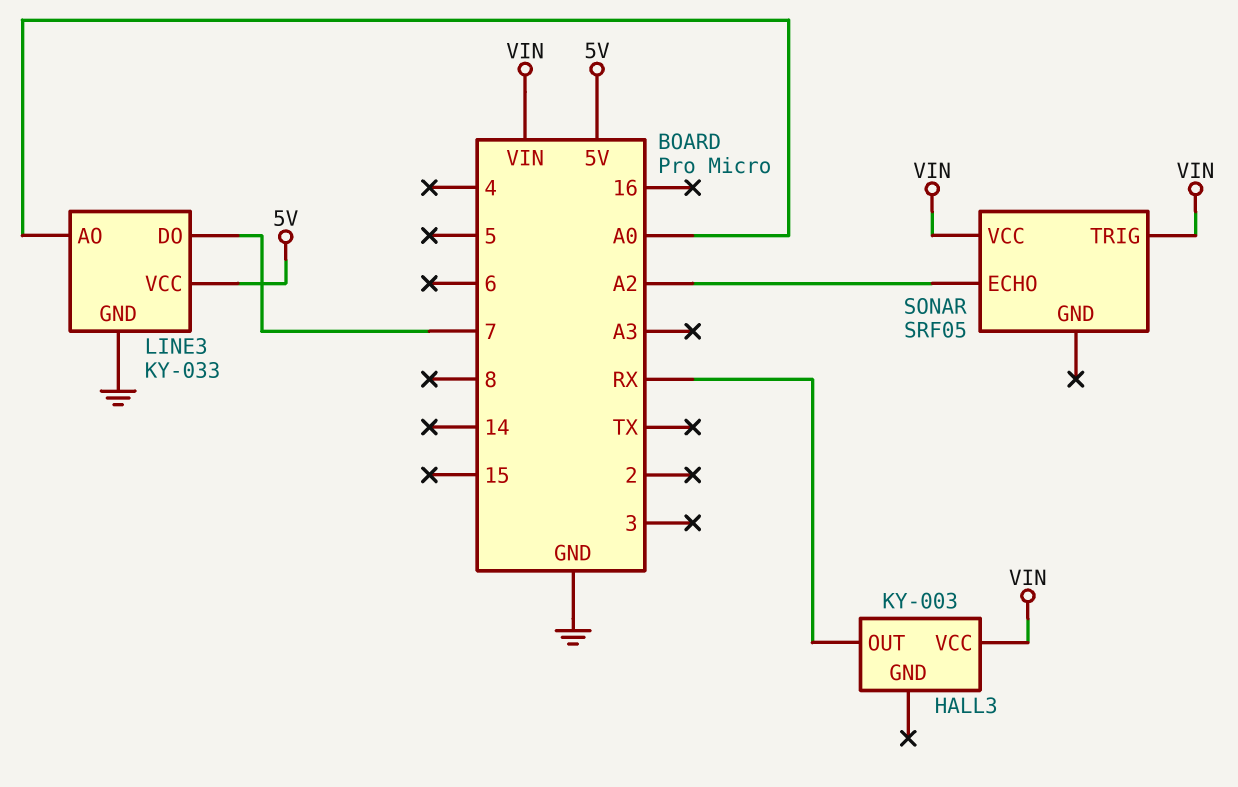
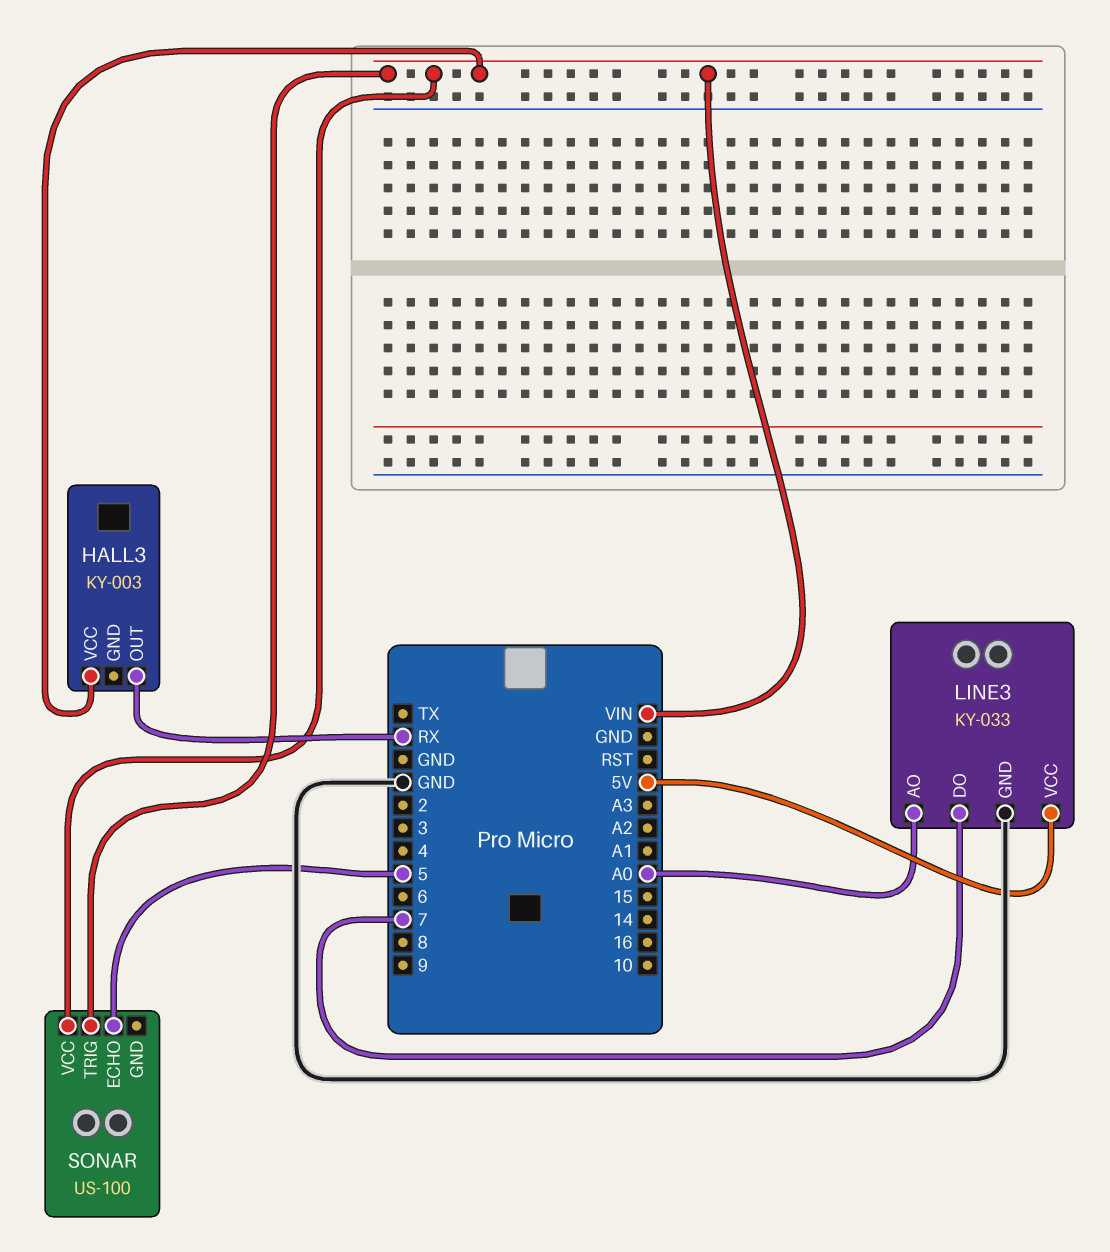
SONAR: SRF05 -> US-100
SONAR pin ECHO: A2 -> 5

